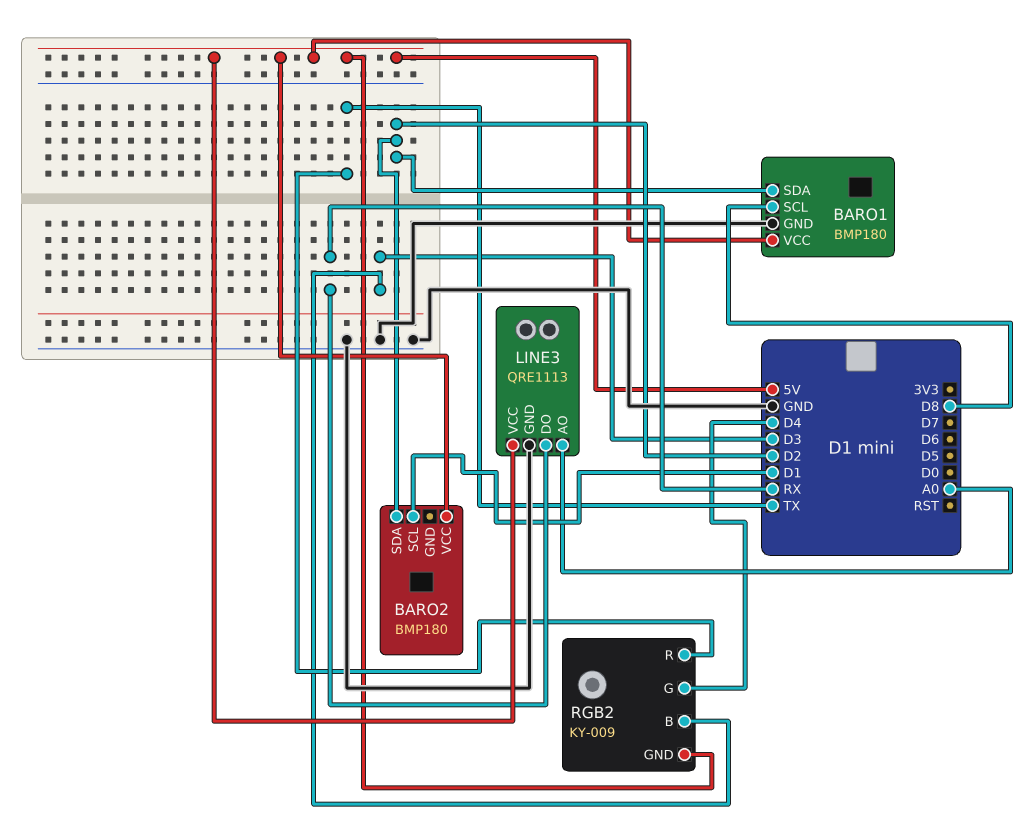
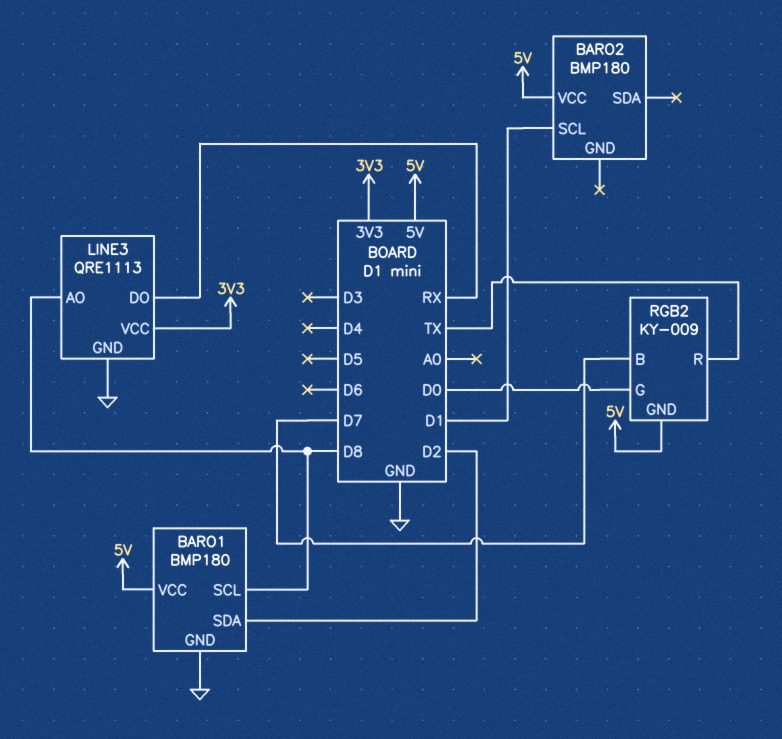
BARO2 pin SDA: D2 -> none
LINE3 pin AO: A0 -> D8
LINE3 pin VCC: 5V -> 3V3
RGB2 pin B: D3 -> D7
RGB2 pin G: D4 -> D0

